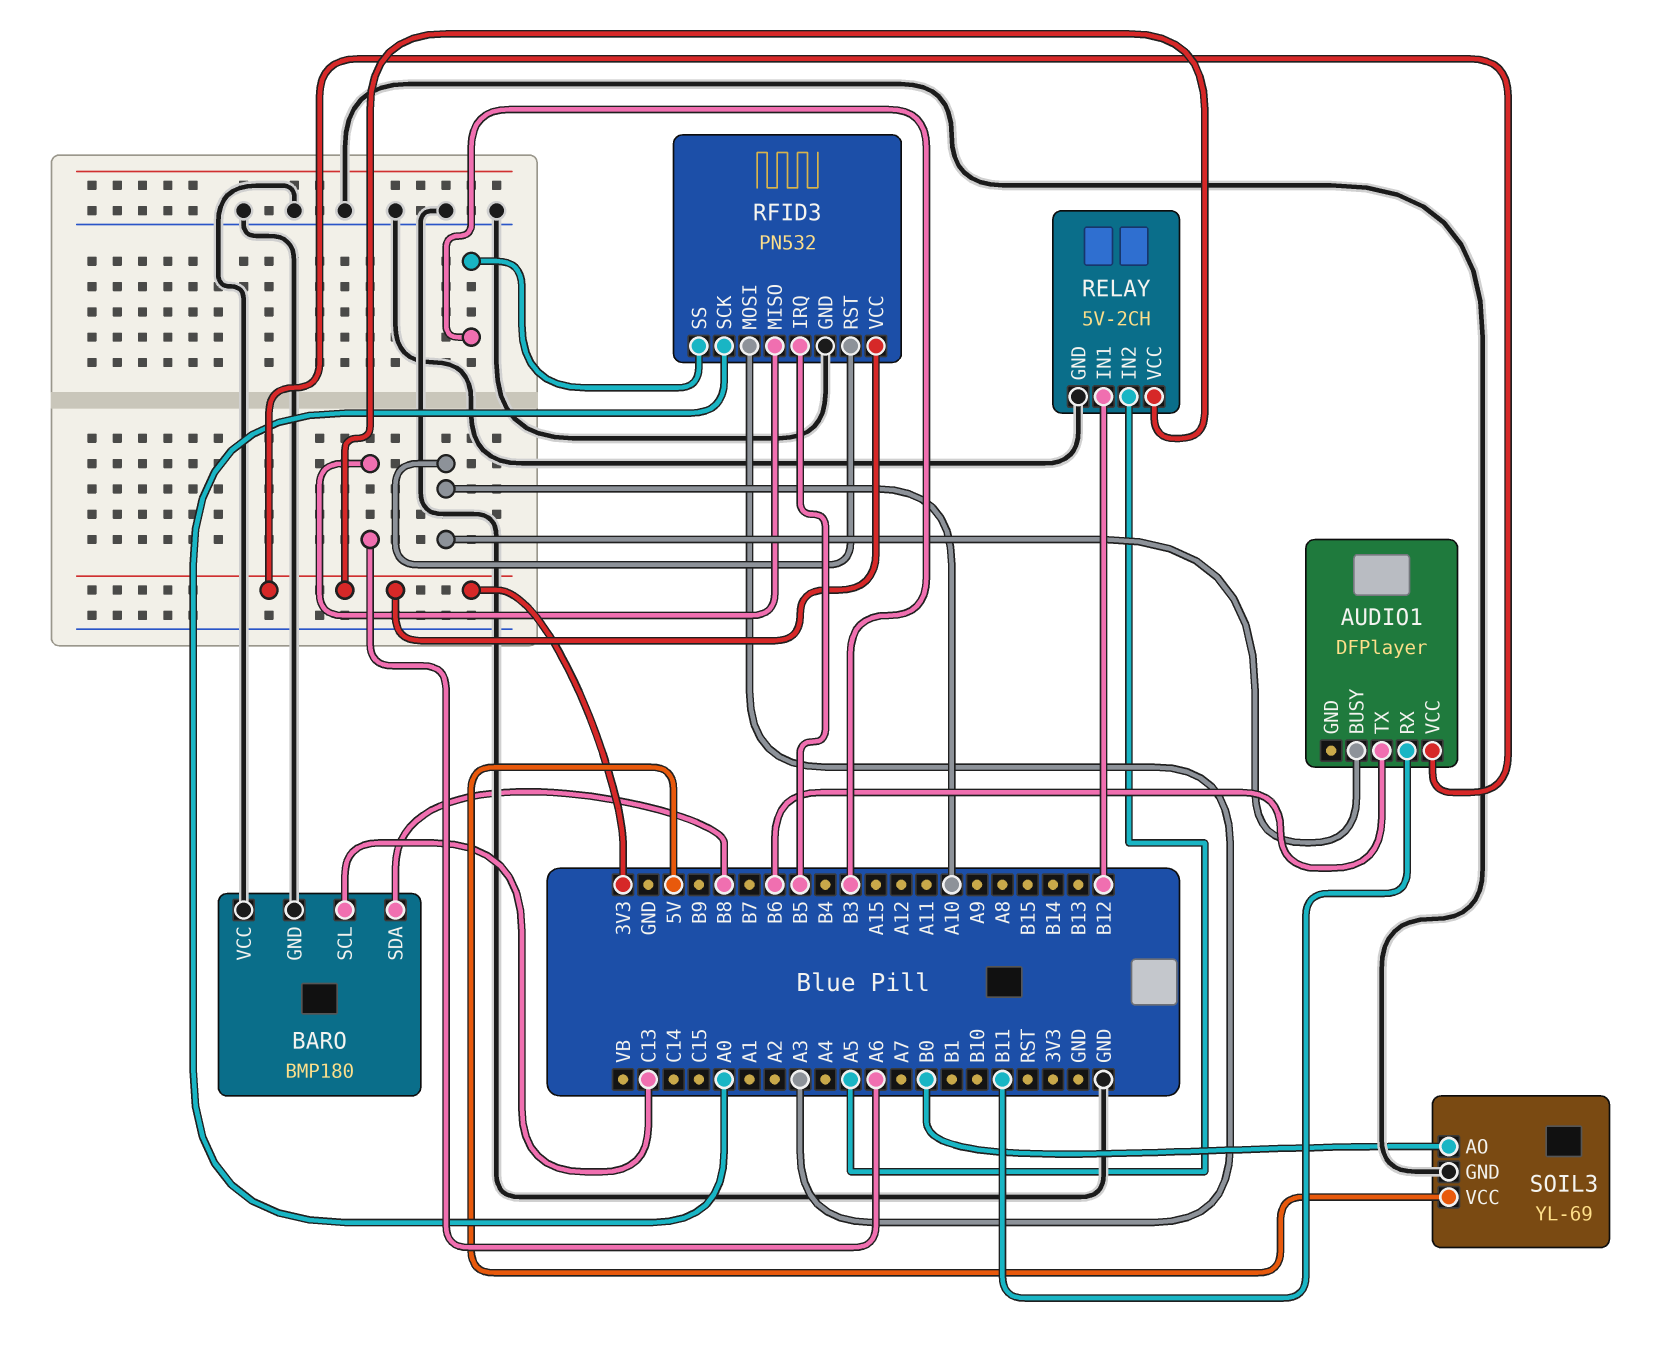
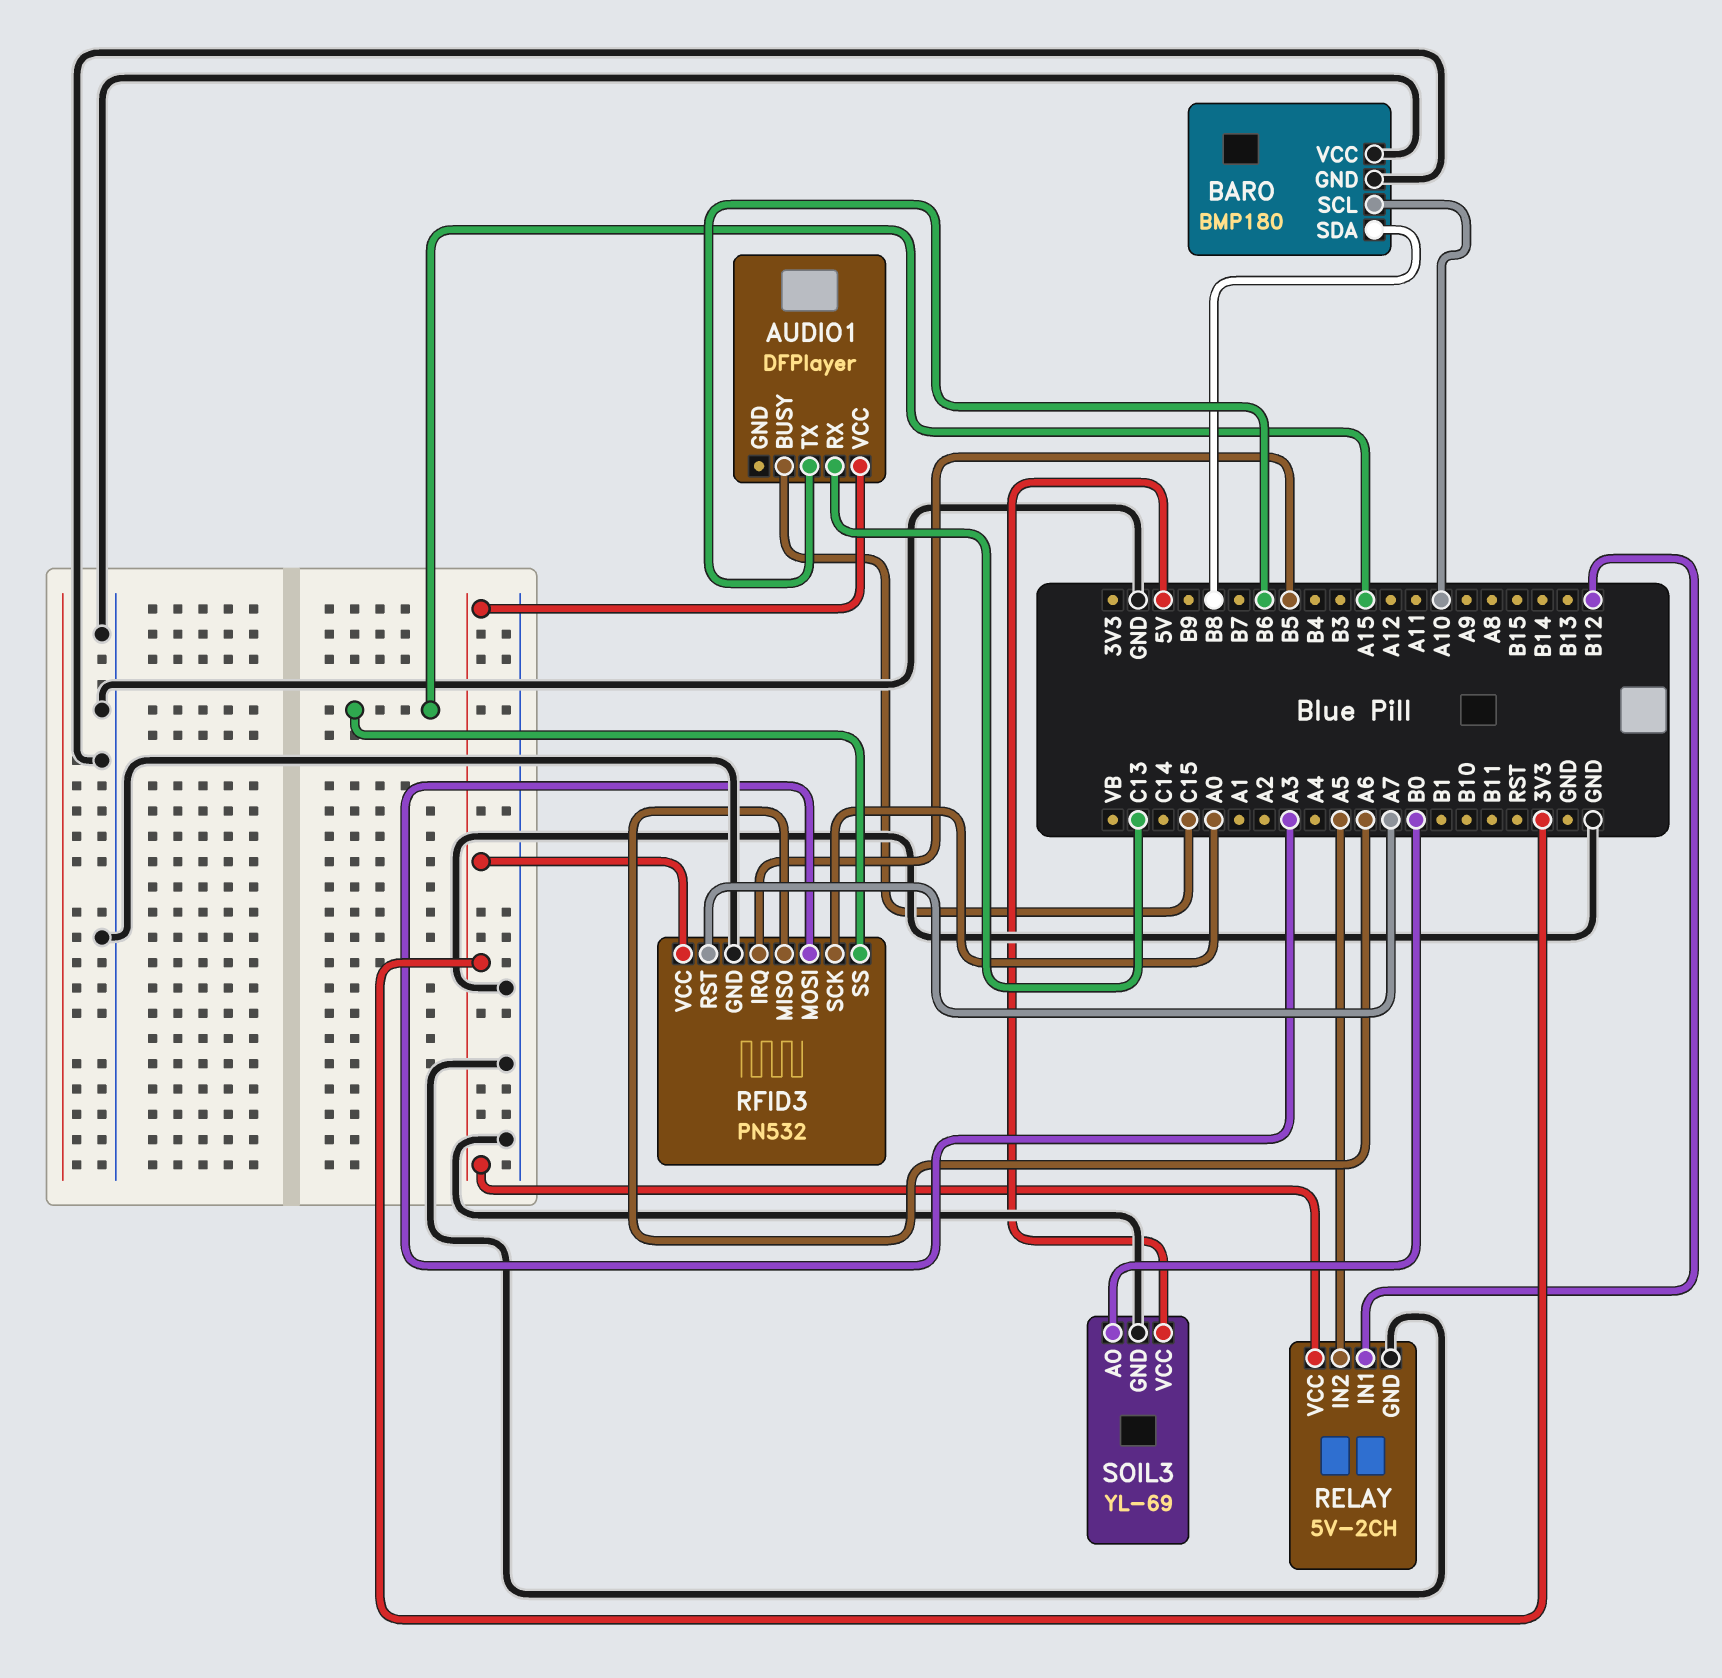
AUDIO1 pin BUSY: A10 -> C15
AUDIO1 pin RX: B11 -> C13
BARO pin SCL: C13 -> A10
RFID3 pin RST: A10 -> A7
RFID3 pin SS: B3 -> A15

